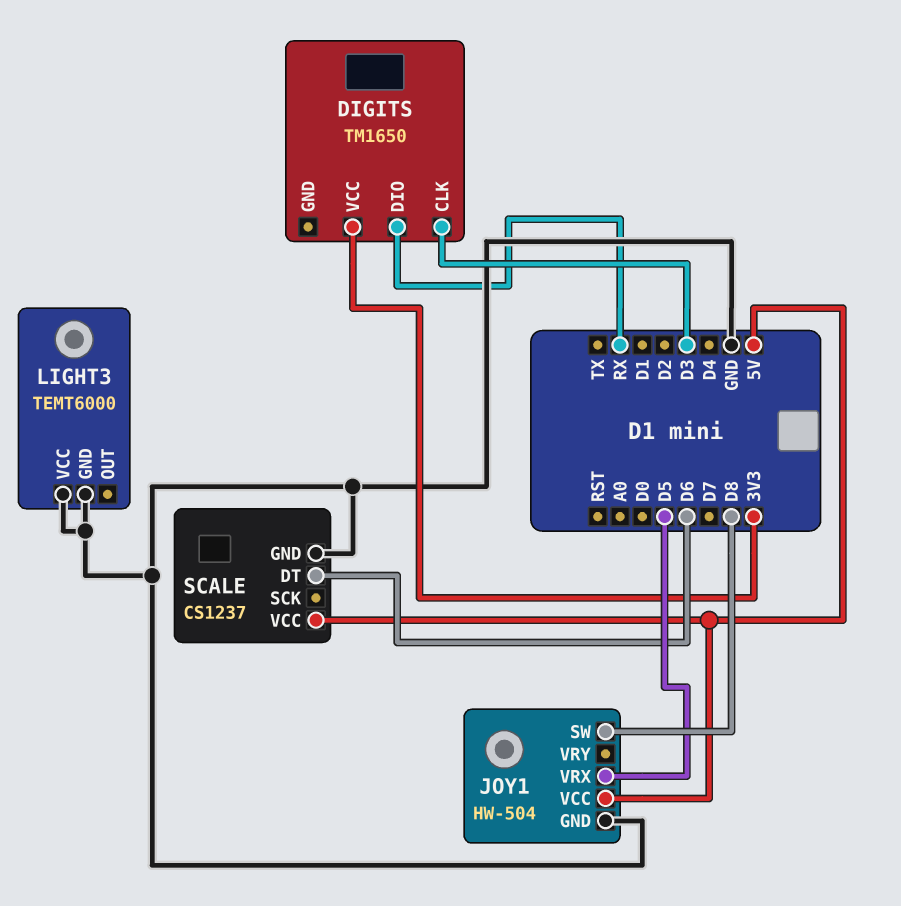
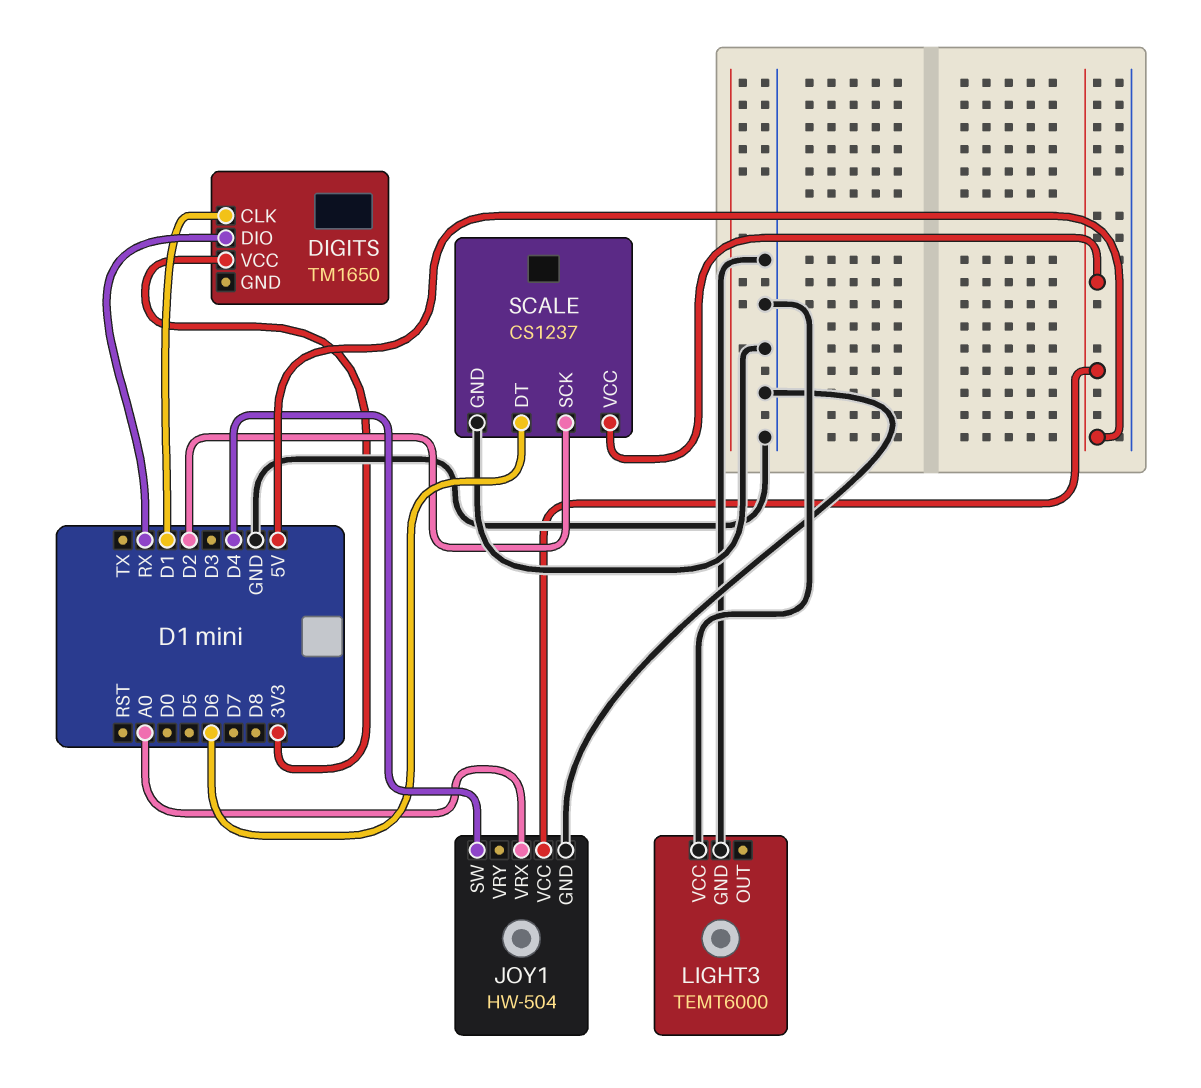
DIGITS pin CLK: D3 -> D1
JOY1 pin SW: D8 -> D4
JOY1 pin VRX: D5 -> A0
SCALE pin SCK: none -> D2

